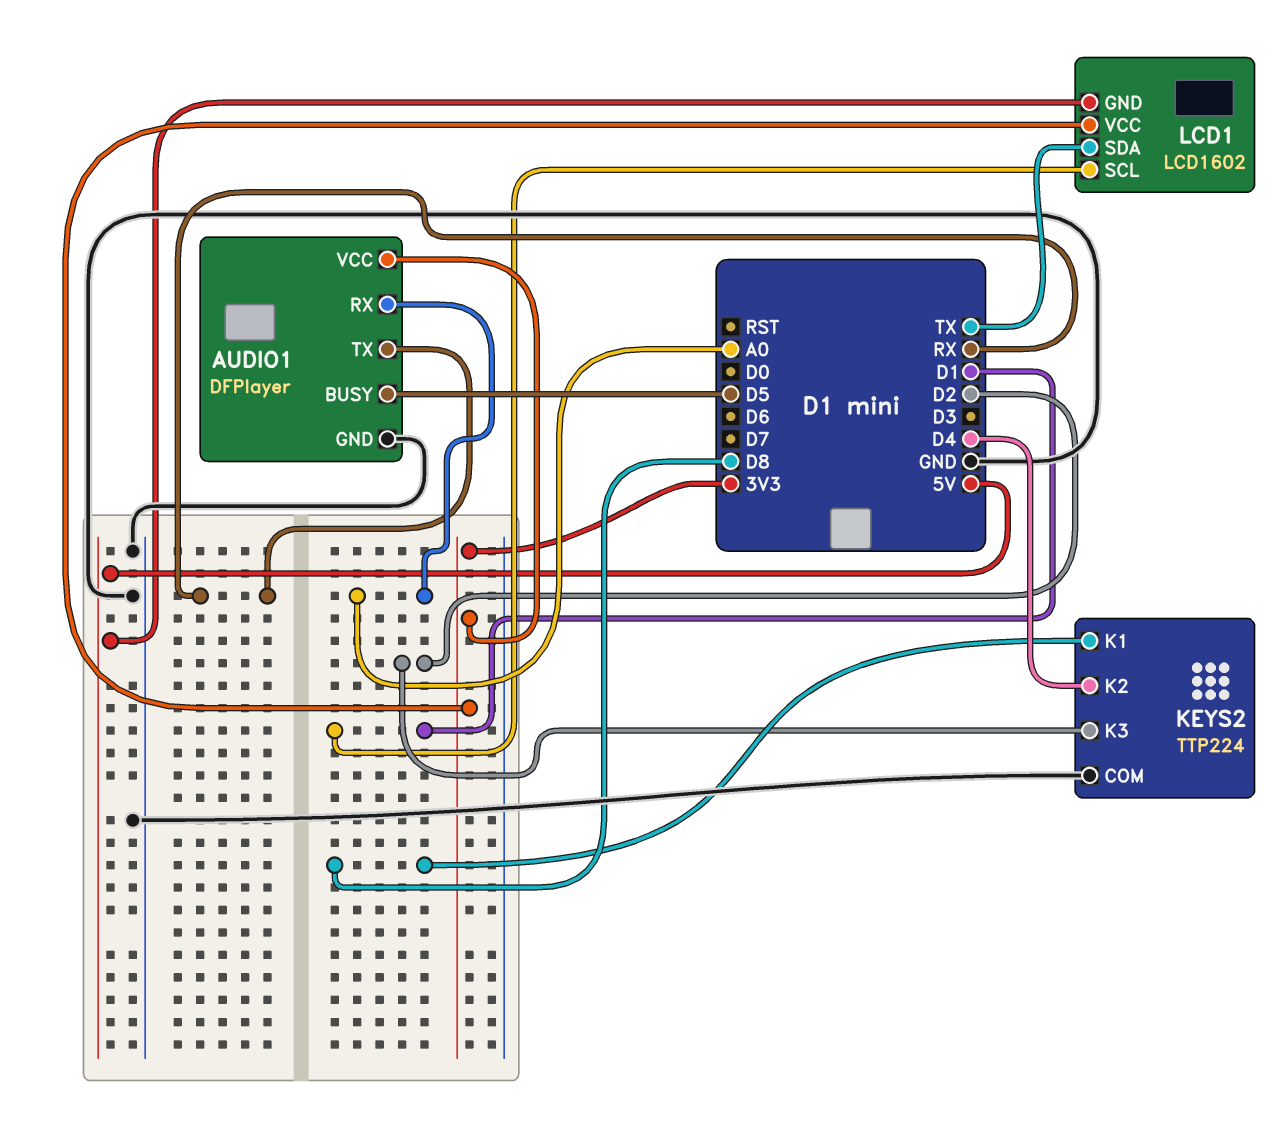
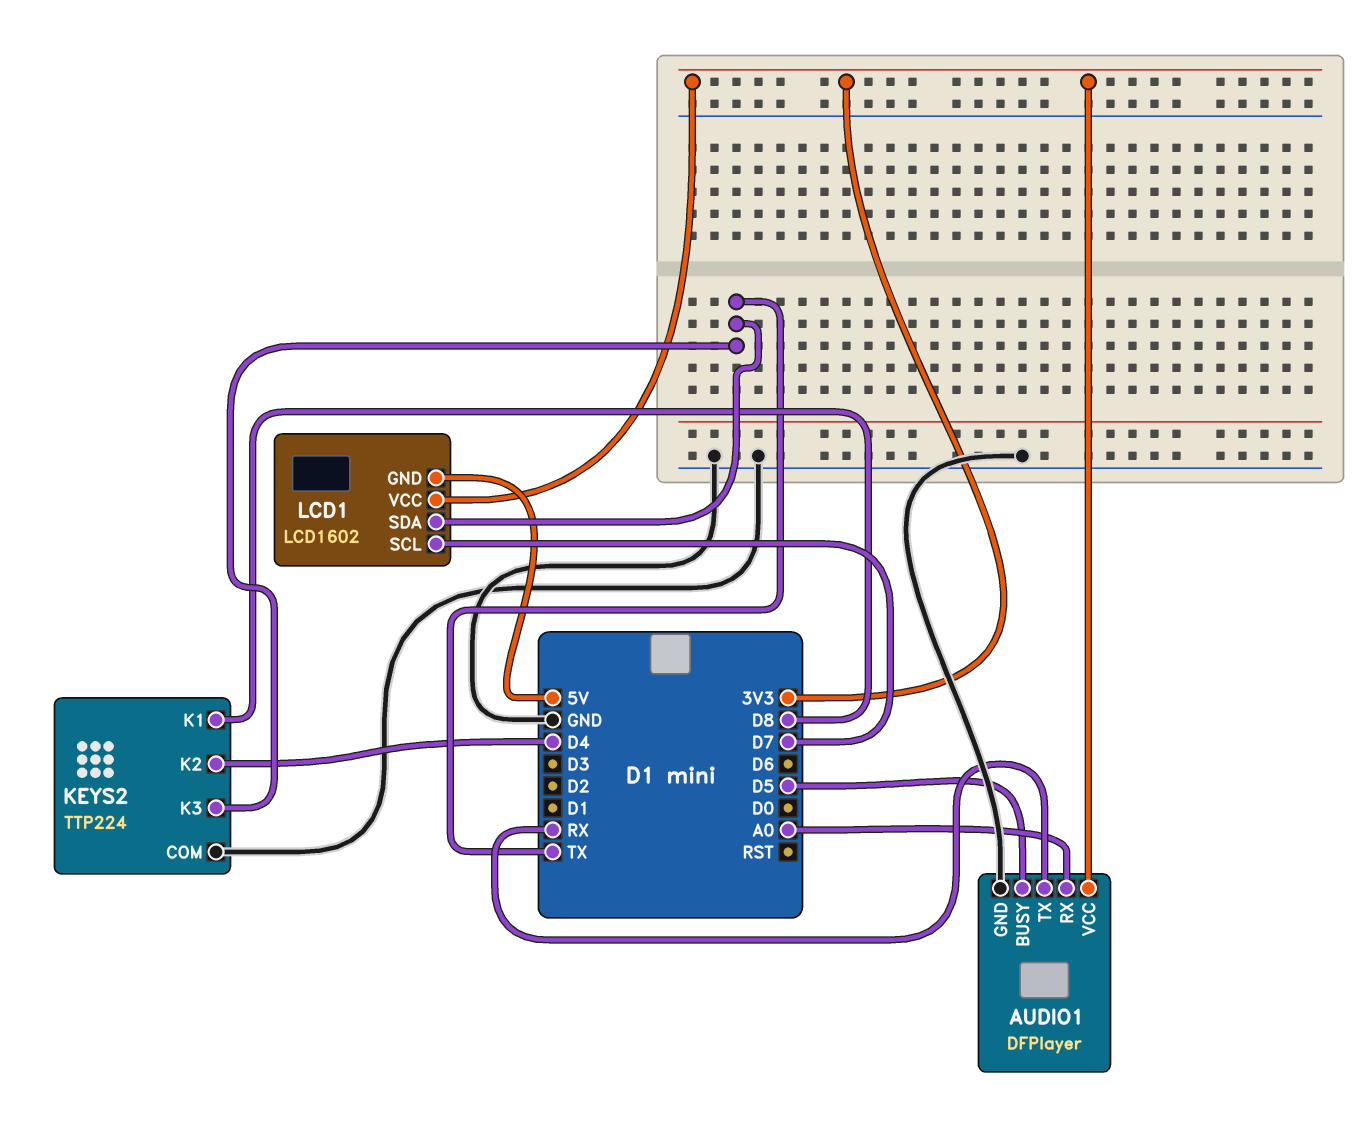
KEYS2 pin K3: D2 -> TX
LCD1 pin SCL: D1 -> D7

